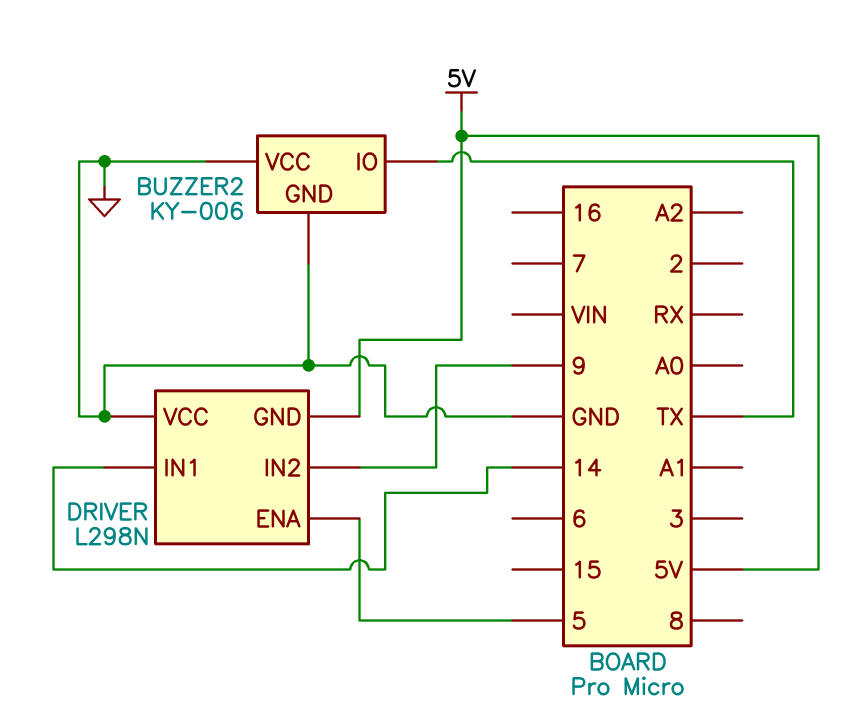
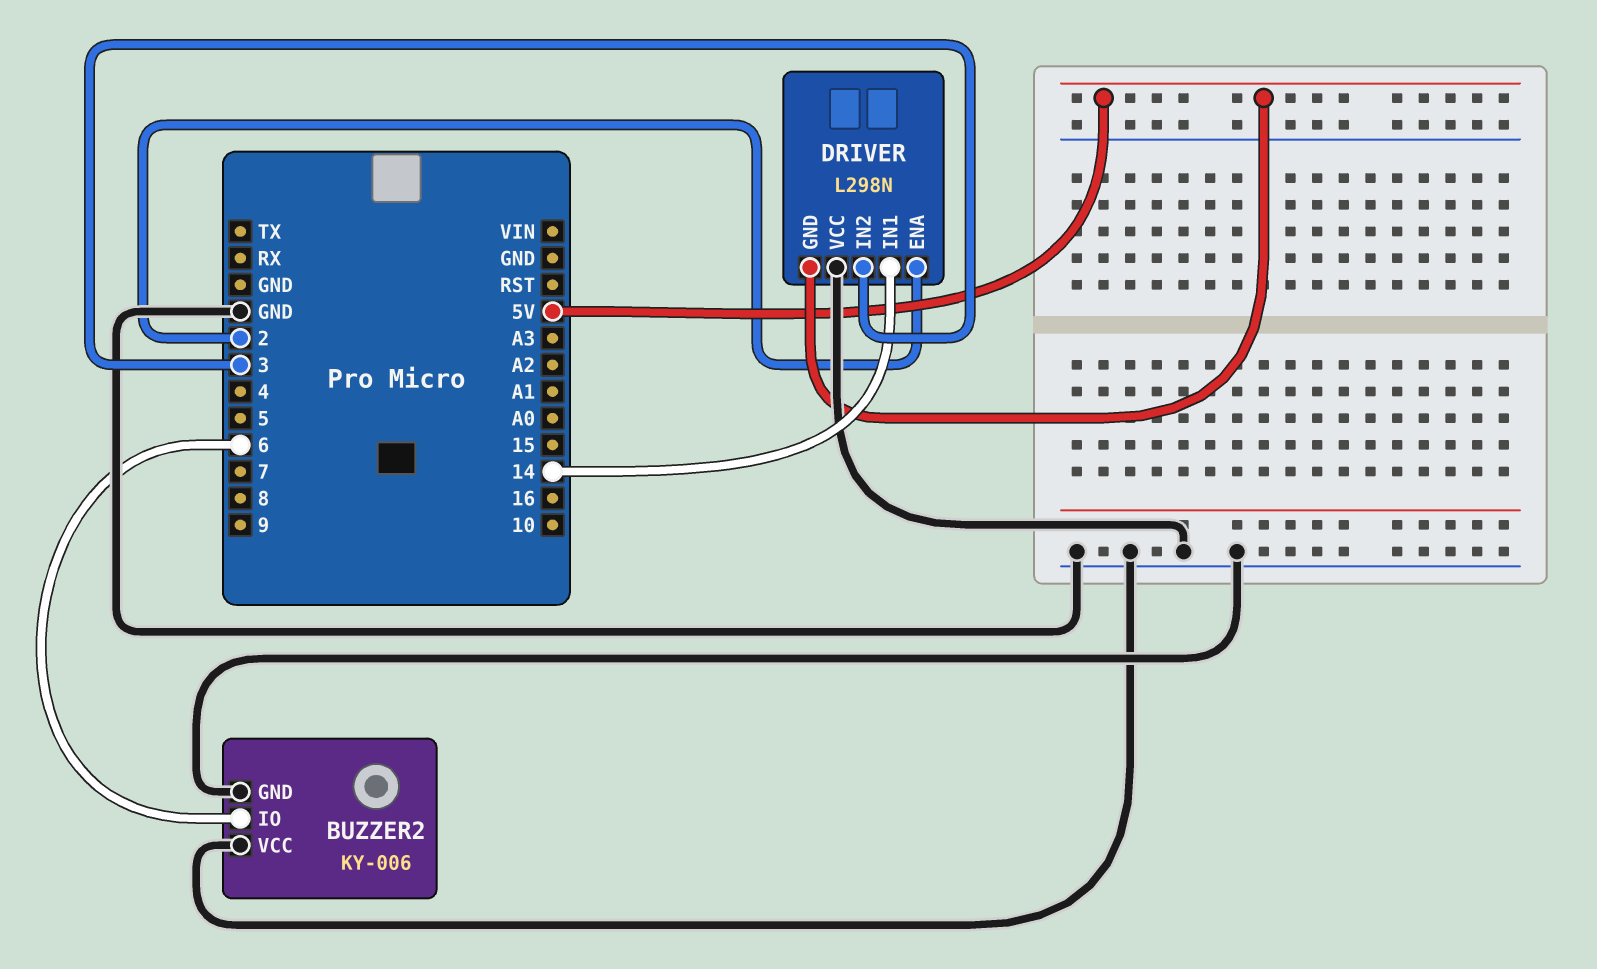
BUZZER2 pin IO: TX -> 6
DRIVER pin ENA: 5 -> 2
DRIVER pin IN2: 9 -> 3

